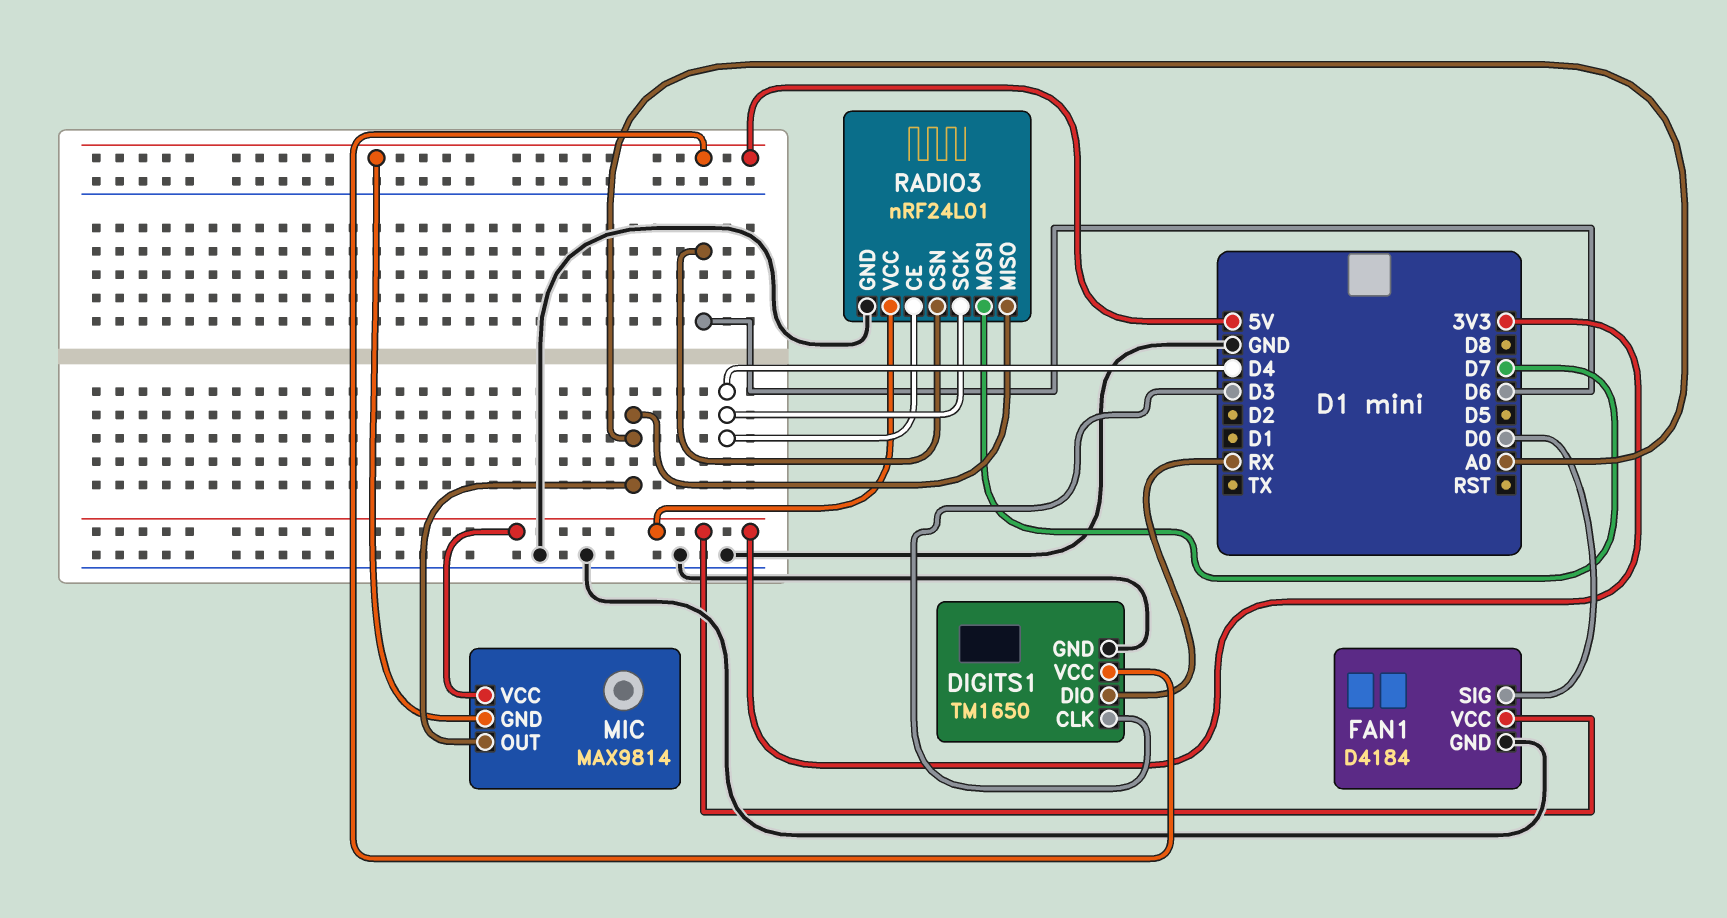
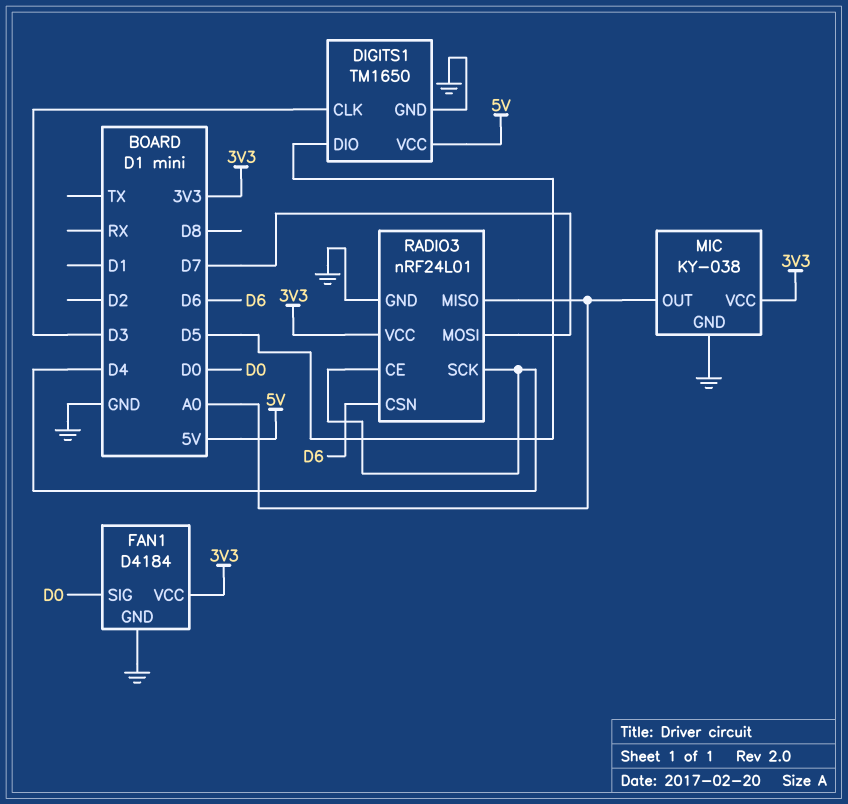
DIGITS1 pin DIO: RX -> D5
MIC: MAX9814 -> KY-038
MIC pin GND: 5V -> GND

